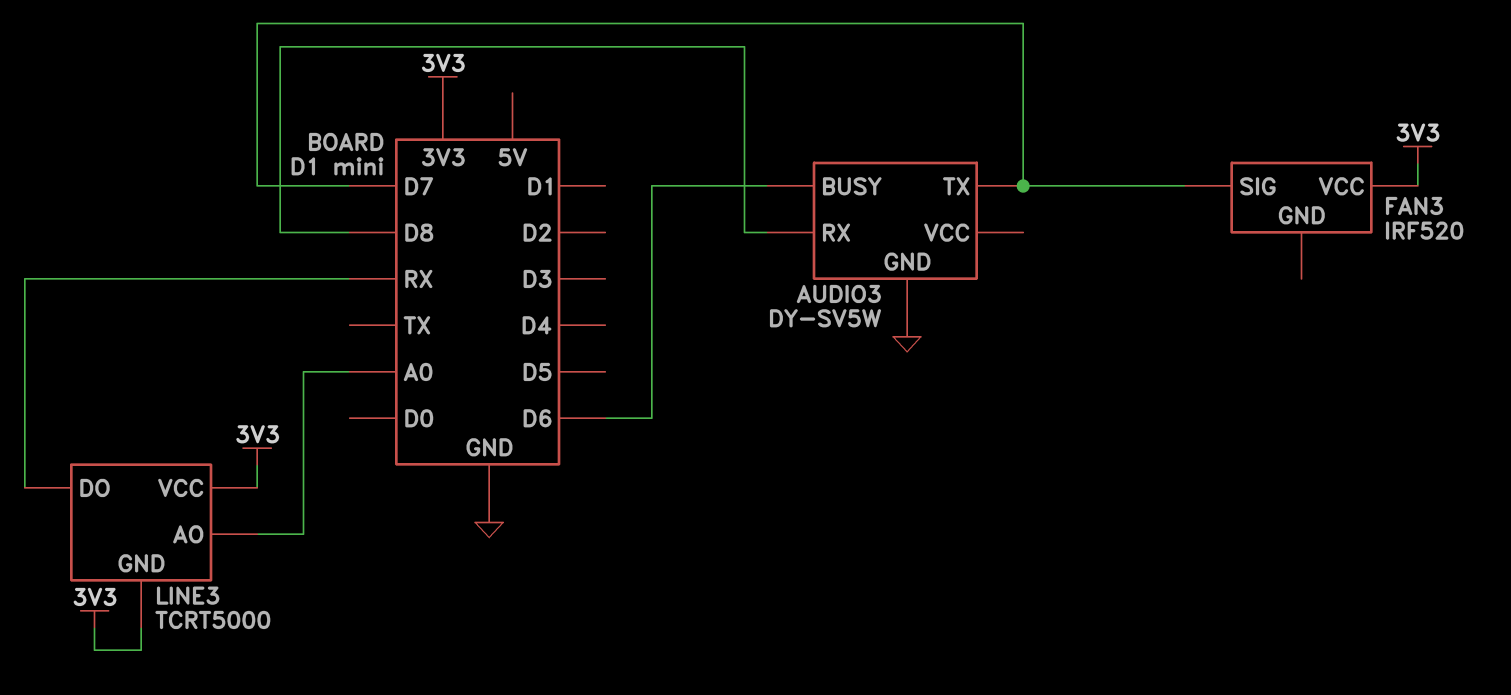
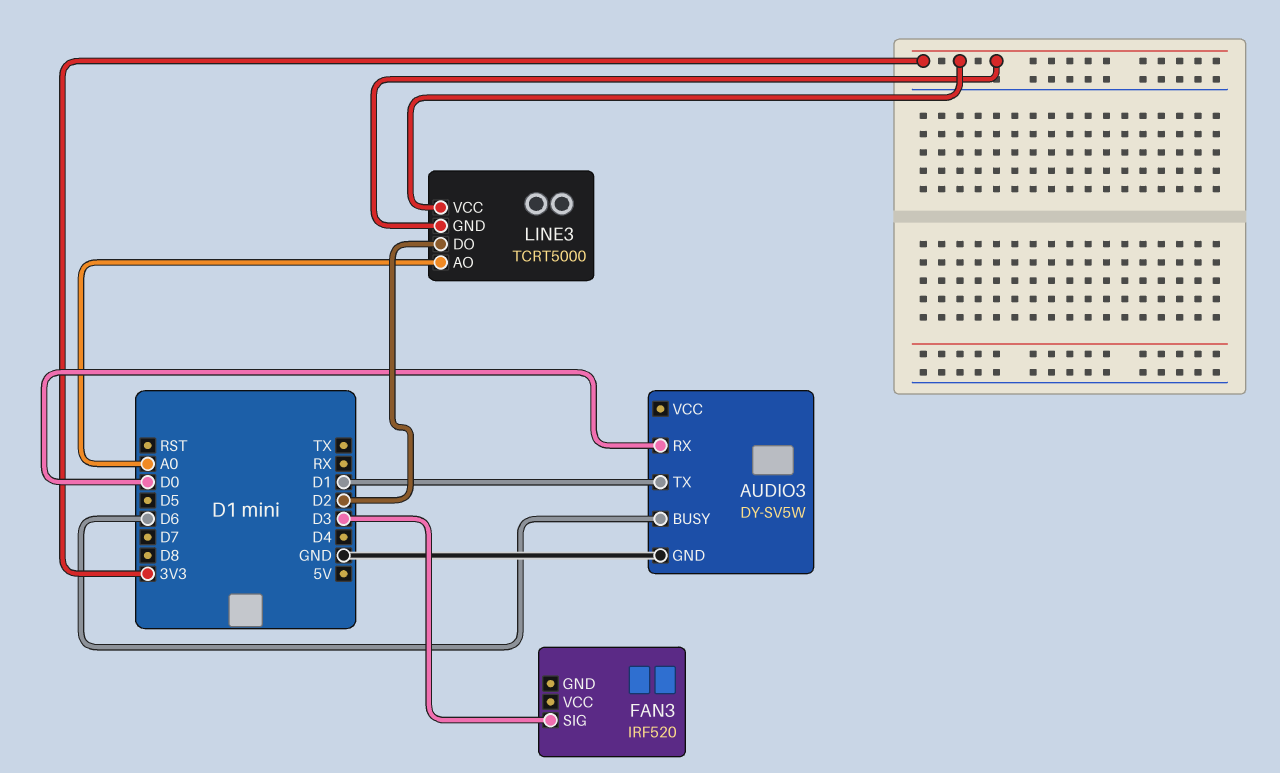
AUDIO3 pin RX: D8 -> D0
AUDIO3 pin TX: D7 -> D1
FAN3 pin SIG: D7 -> D3
FAN3 pin VCC: 3V3 -> none
LINE3 pin DO: RX -> D2

